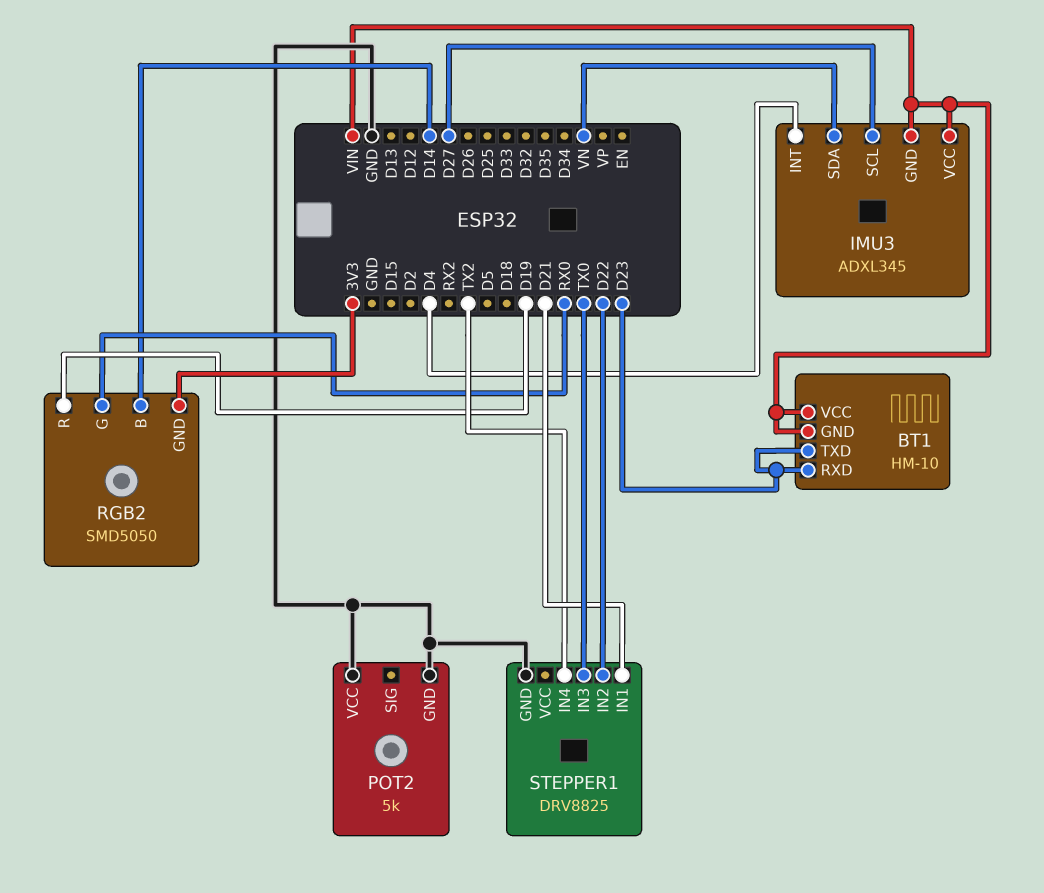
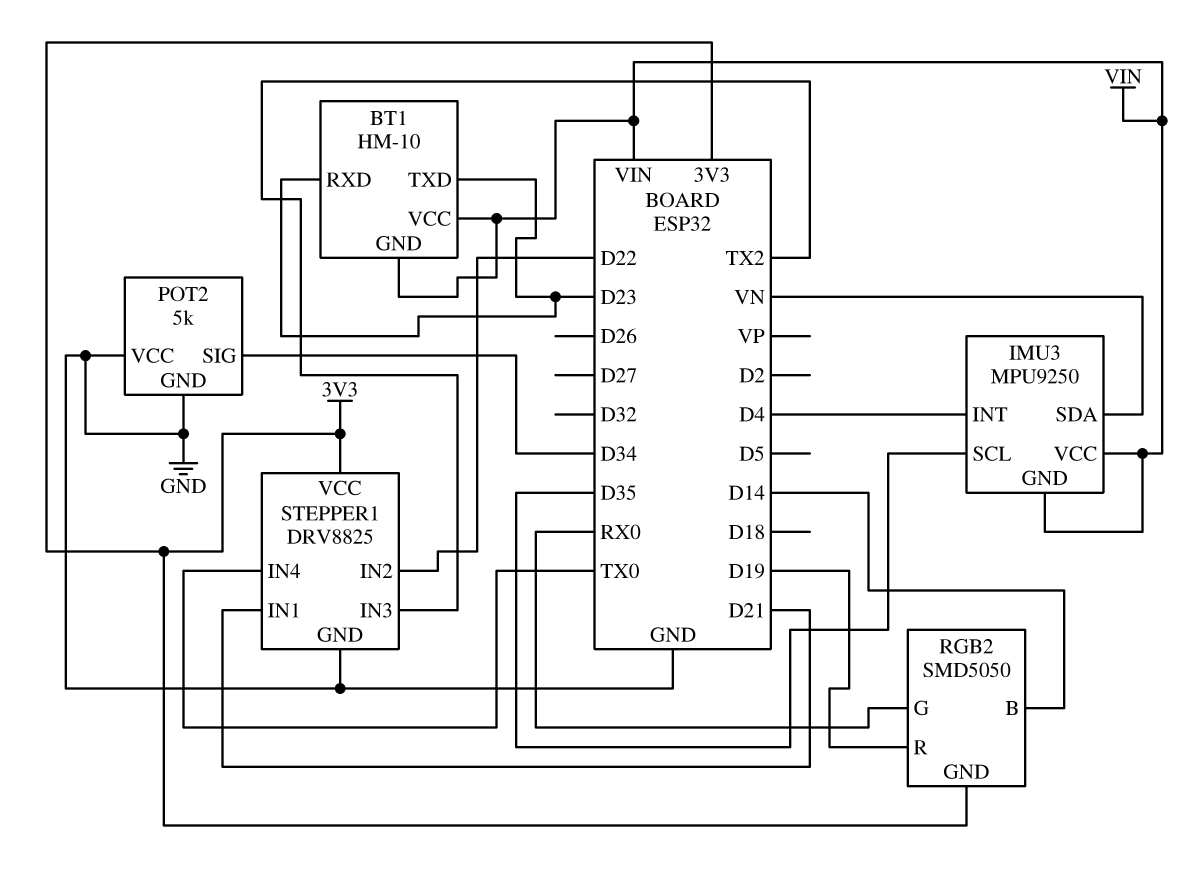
IMU3: ADXL345 -> MPU9250
IMU3 pin SCL: D27 -> D35
POT2 pin SIG: none -> D34
STEPPER1 pin IN3: TX0 -> TX2
STEPPER1 pin IN4: TX2 -> TX0
STEPPER1 pin VCC: none -> 3V3

